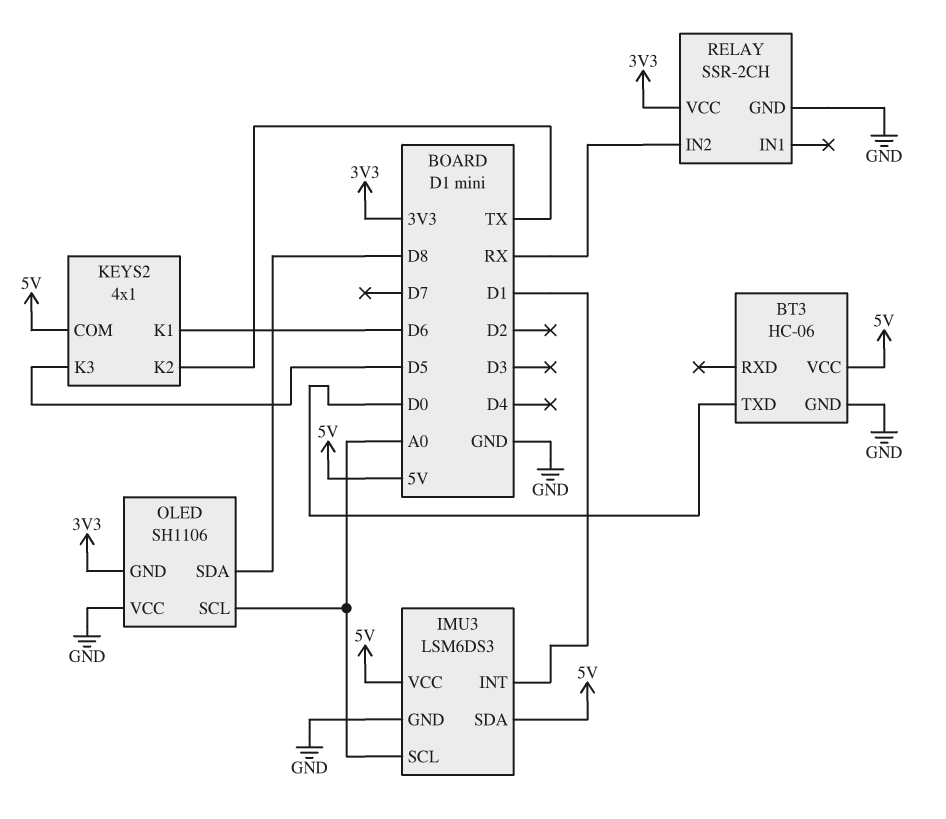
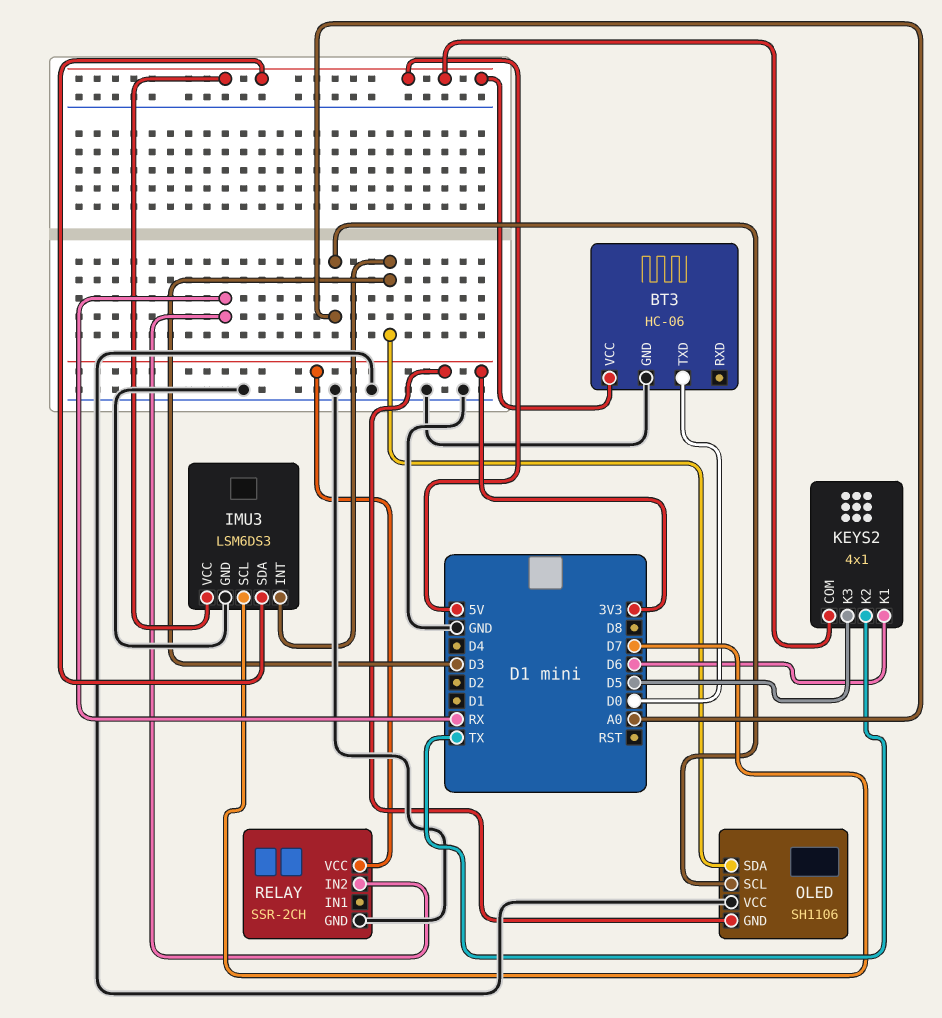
IMU3 pin INT: D1 -> D3
IMU3 pin SCL: A0 -> D7
OLED pin SDA: D8 -> D3

